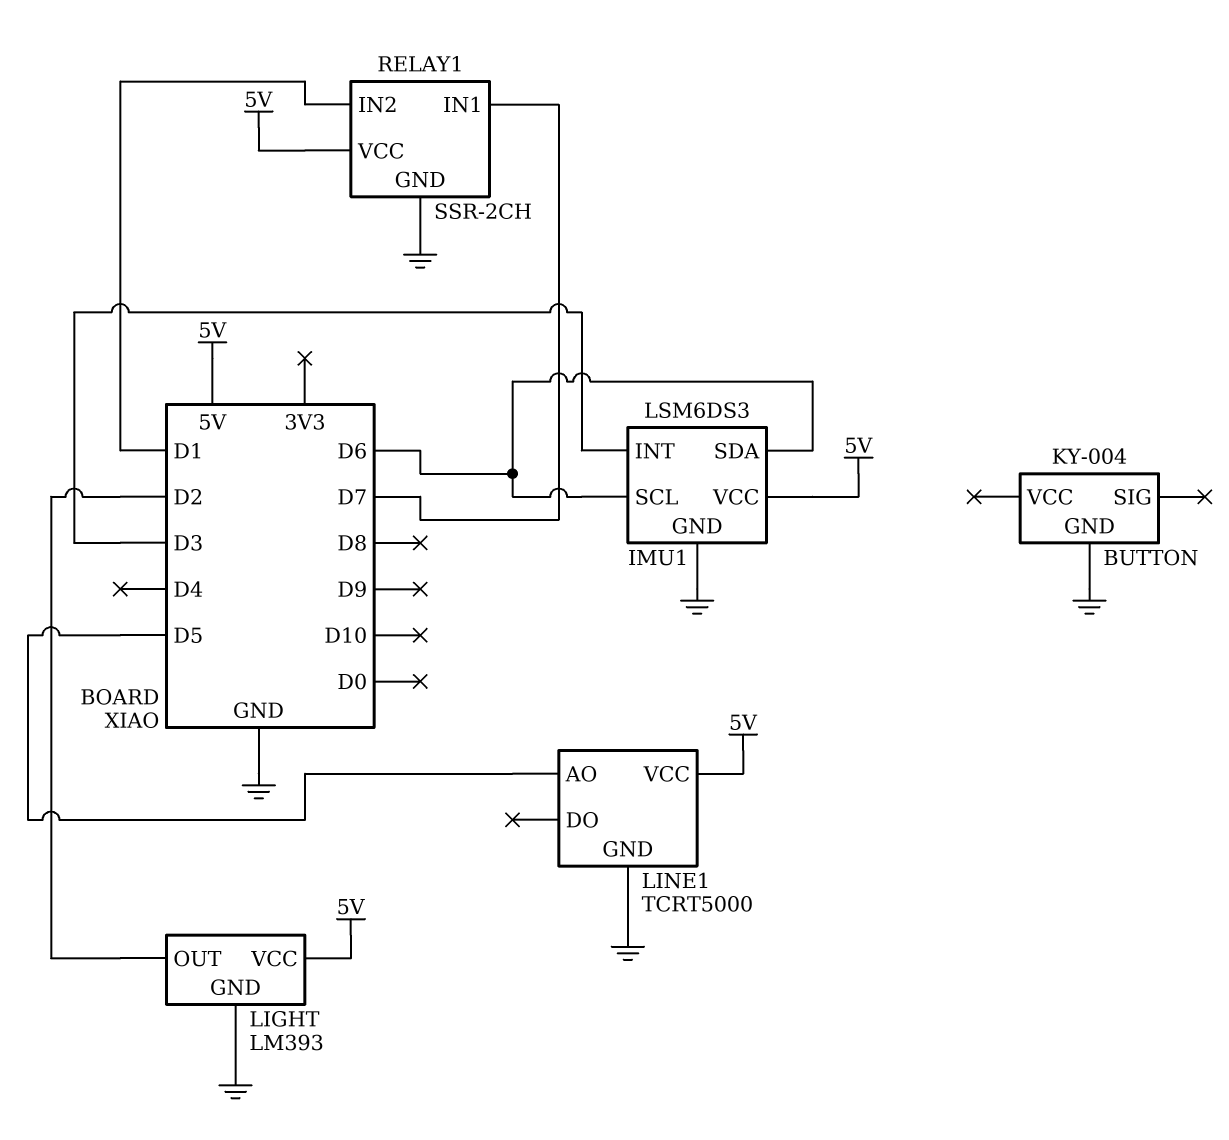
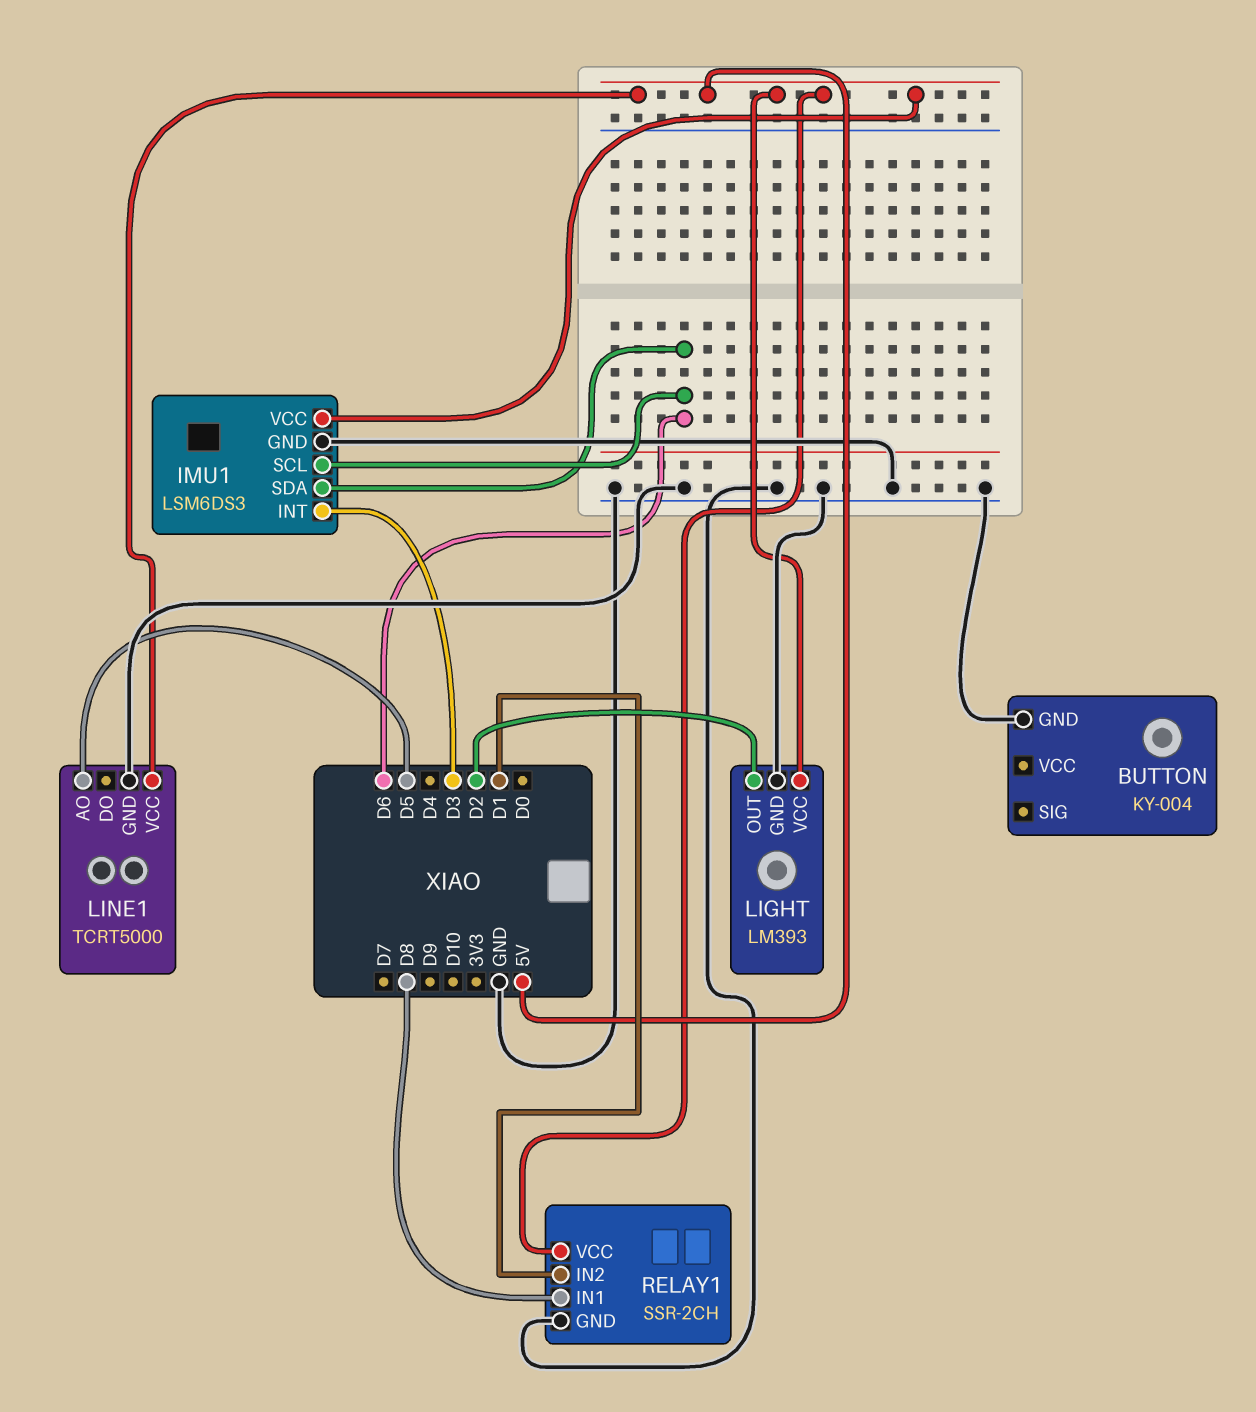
RELAY1 pin IN1: D7 -> D8

